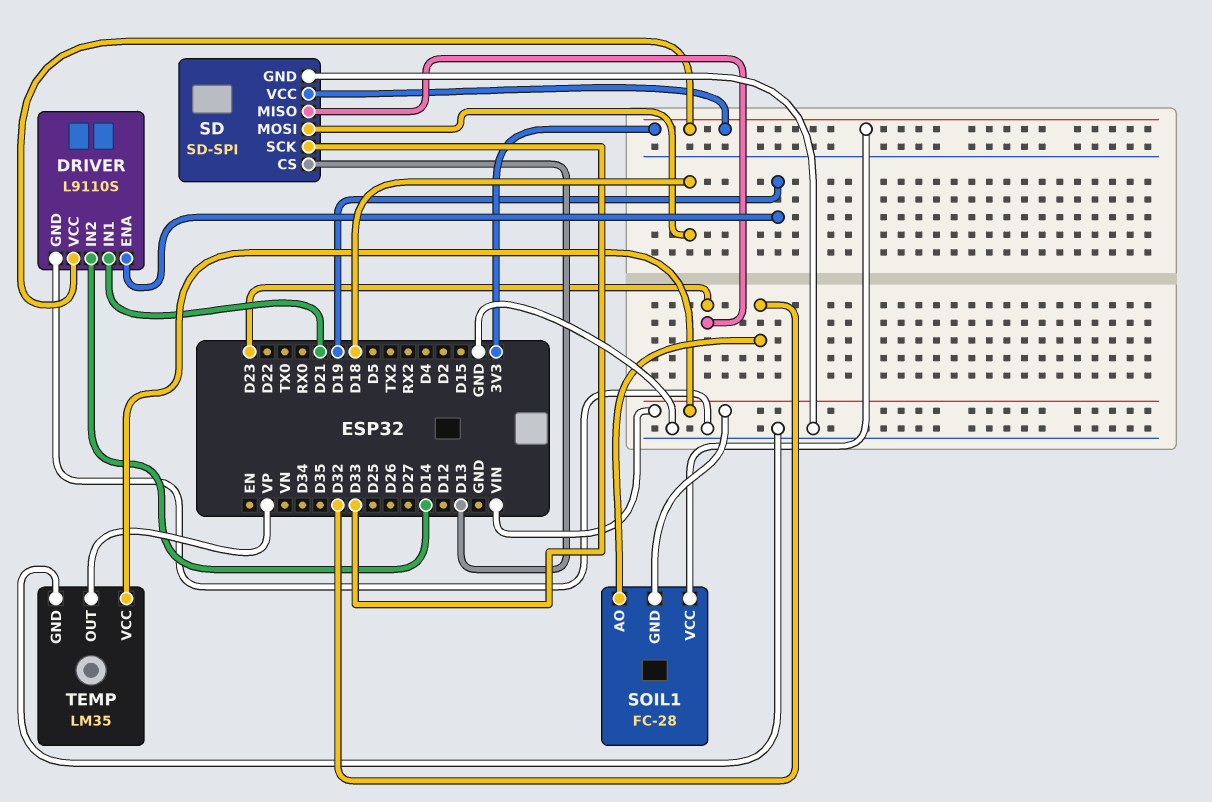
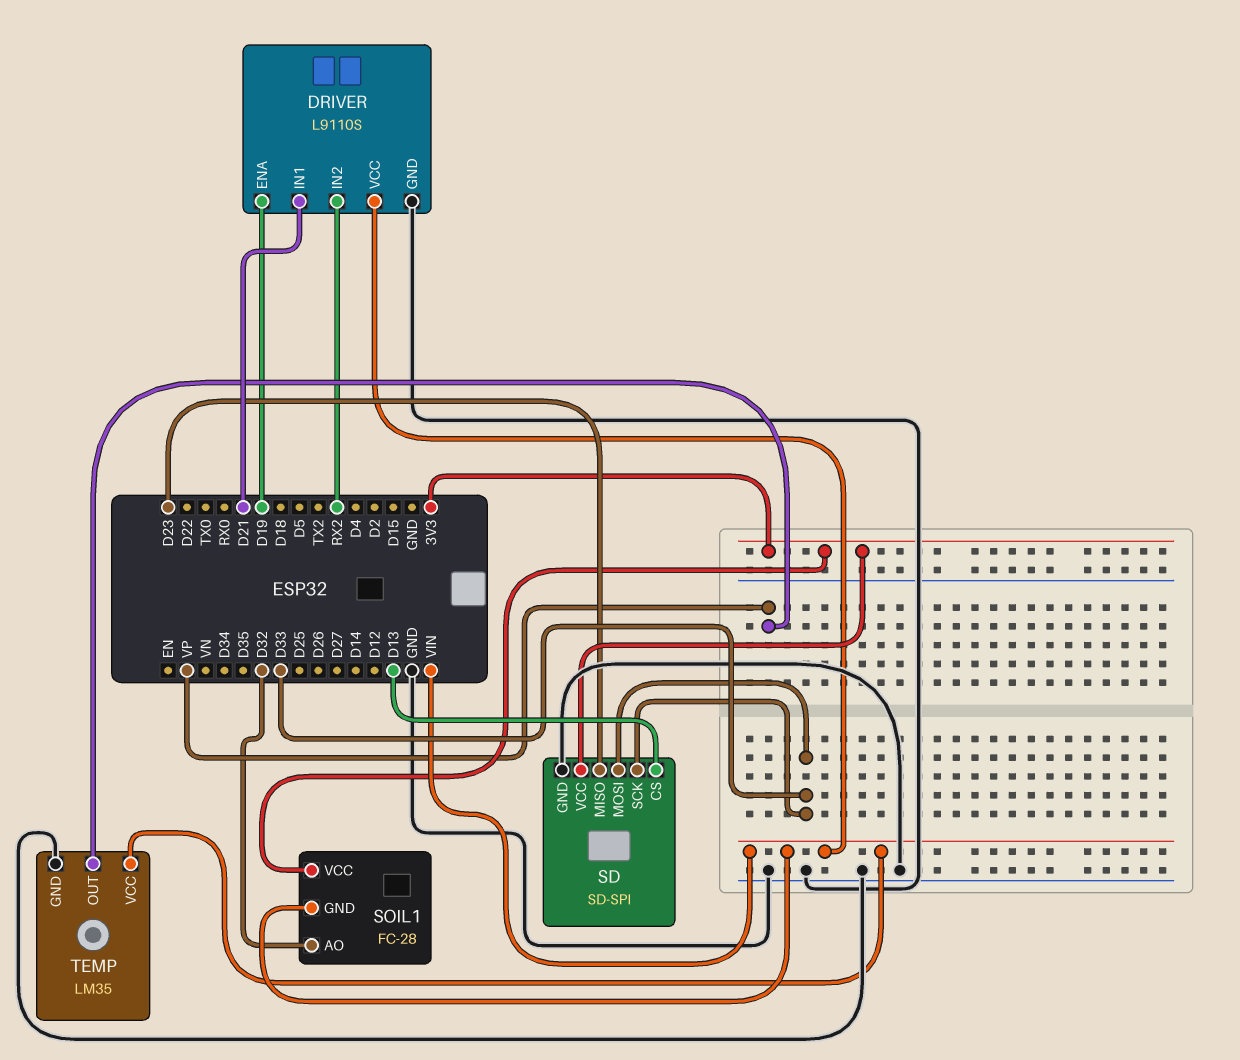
DRIVER pin IN2: D14 -> RX2
DRIVER pin VCC: 3V3 -> VIN
SD pin MOSI: D18 -> D33

